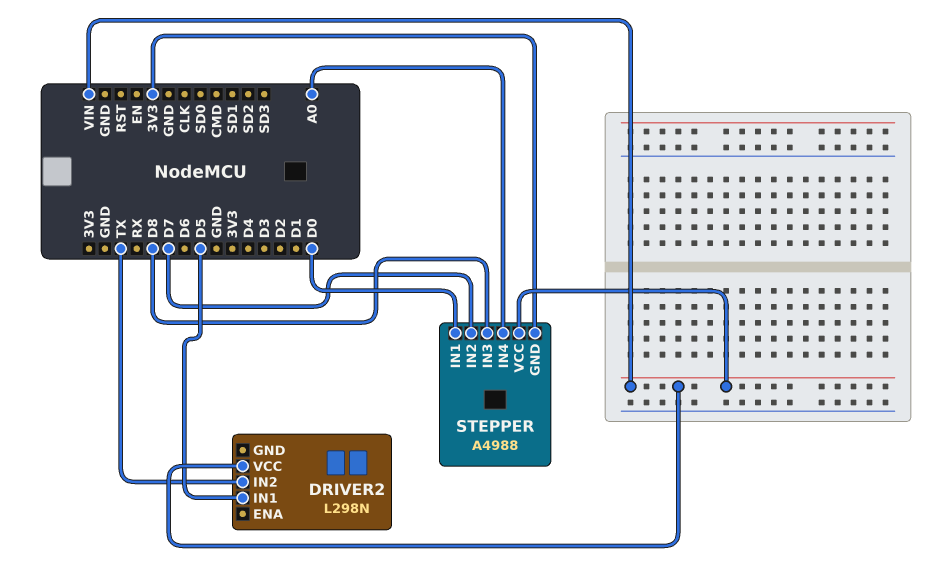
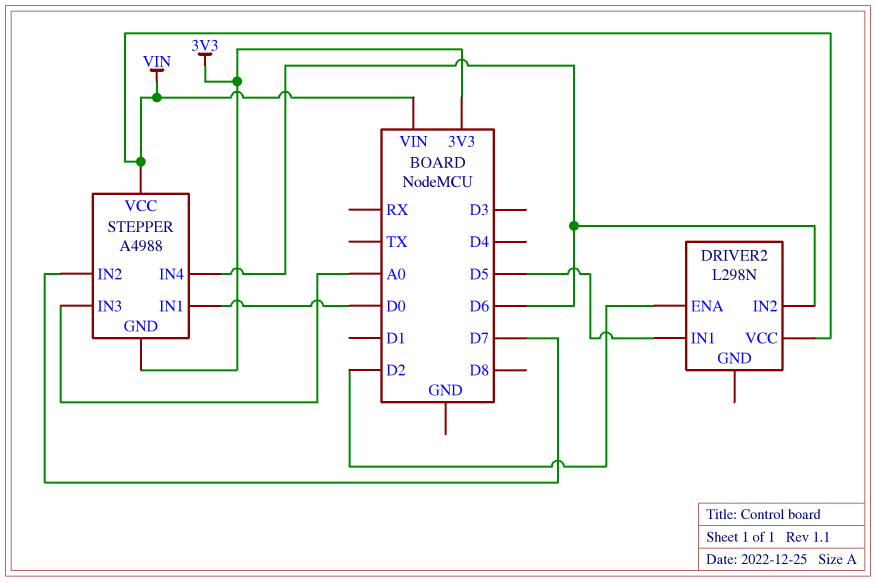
DRIVER2 pin ENA: none -> D2
DRIVER2 pin IN2: TX -> D6
STEPPER pin IN3: D8 -> A0
STEPPER pin IN4: A0 -> D6

